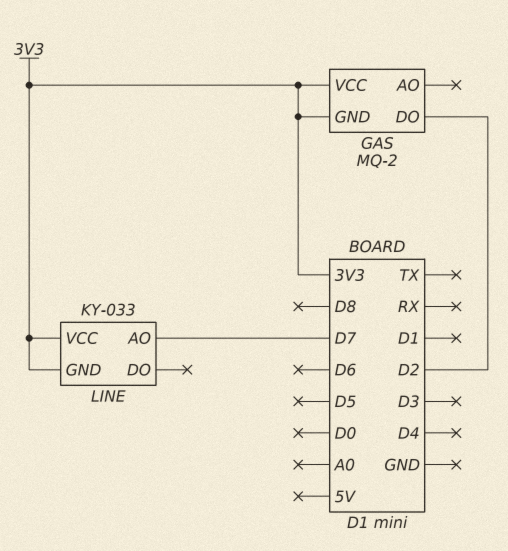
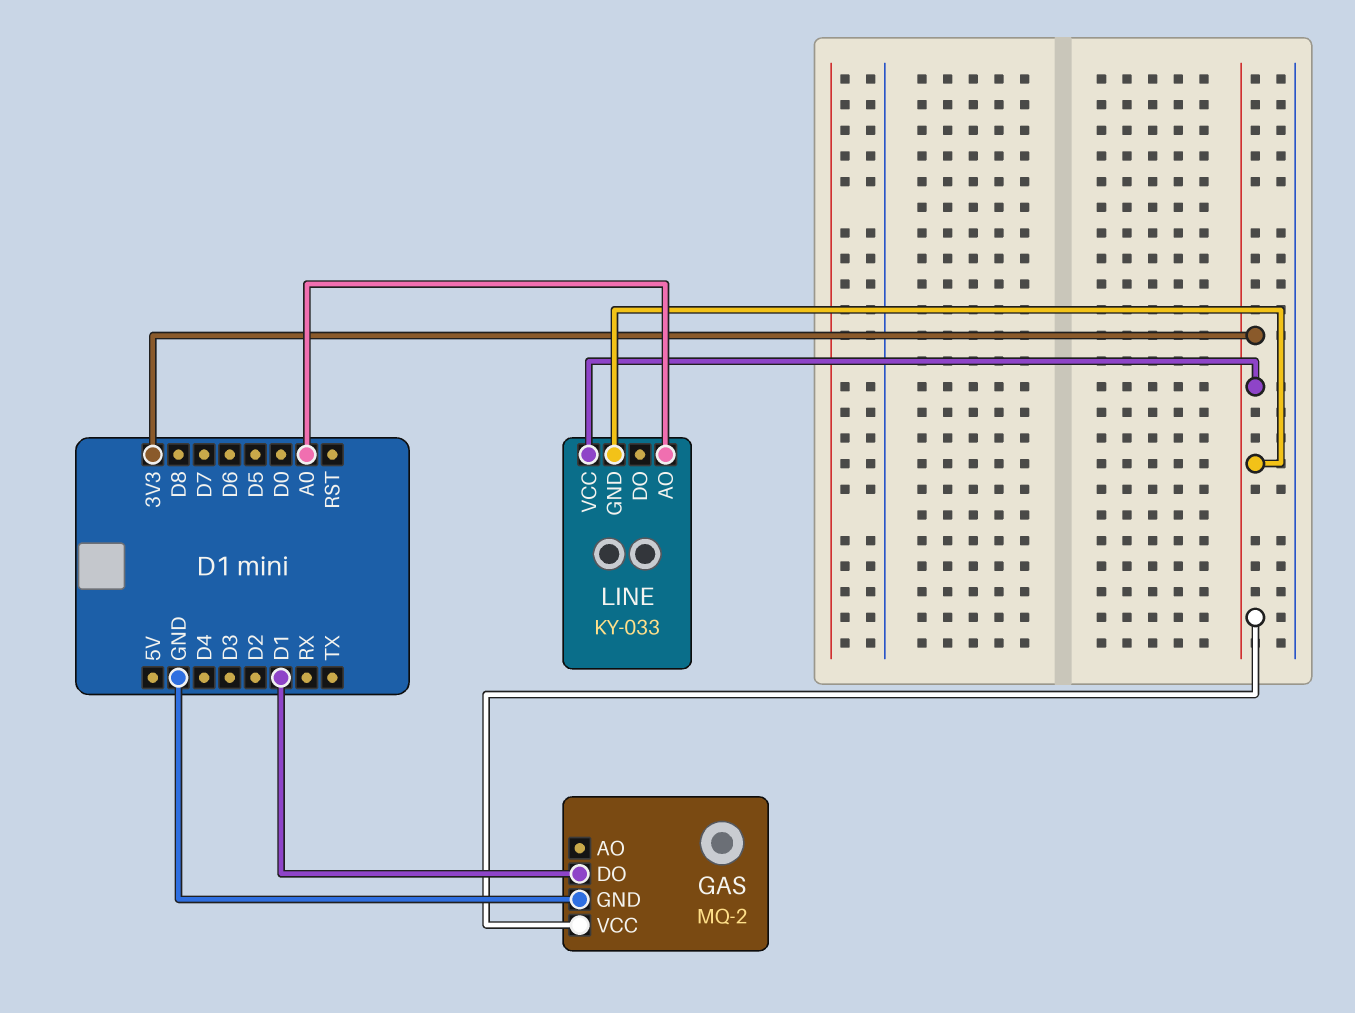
GAS pin DO: D2 -> D1
GAS pin GND: 3V3 -> GND
LINE pin AO: D7 -> A0

